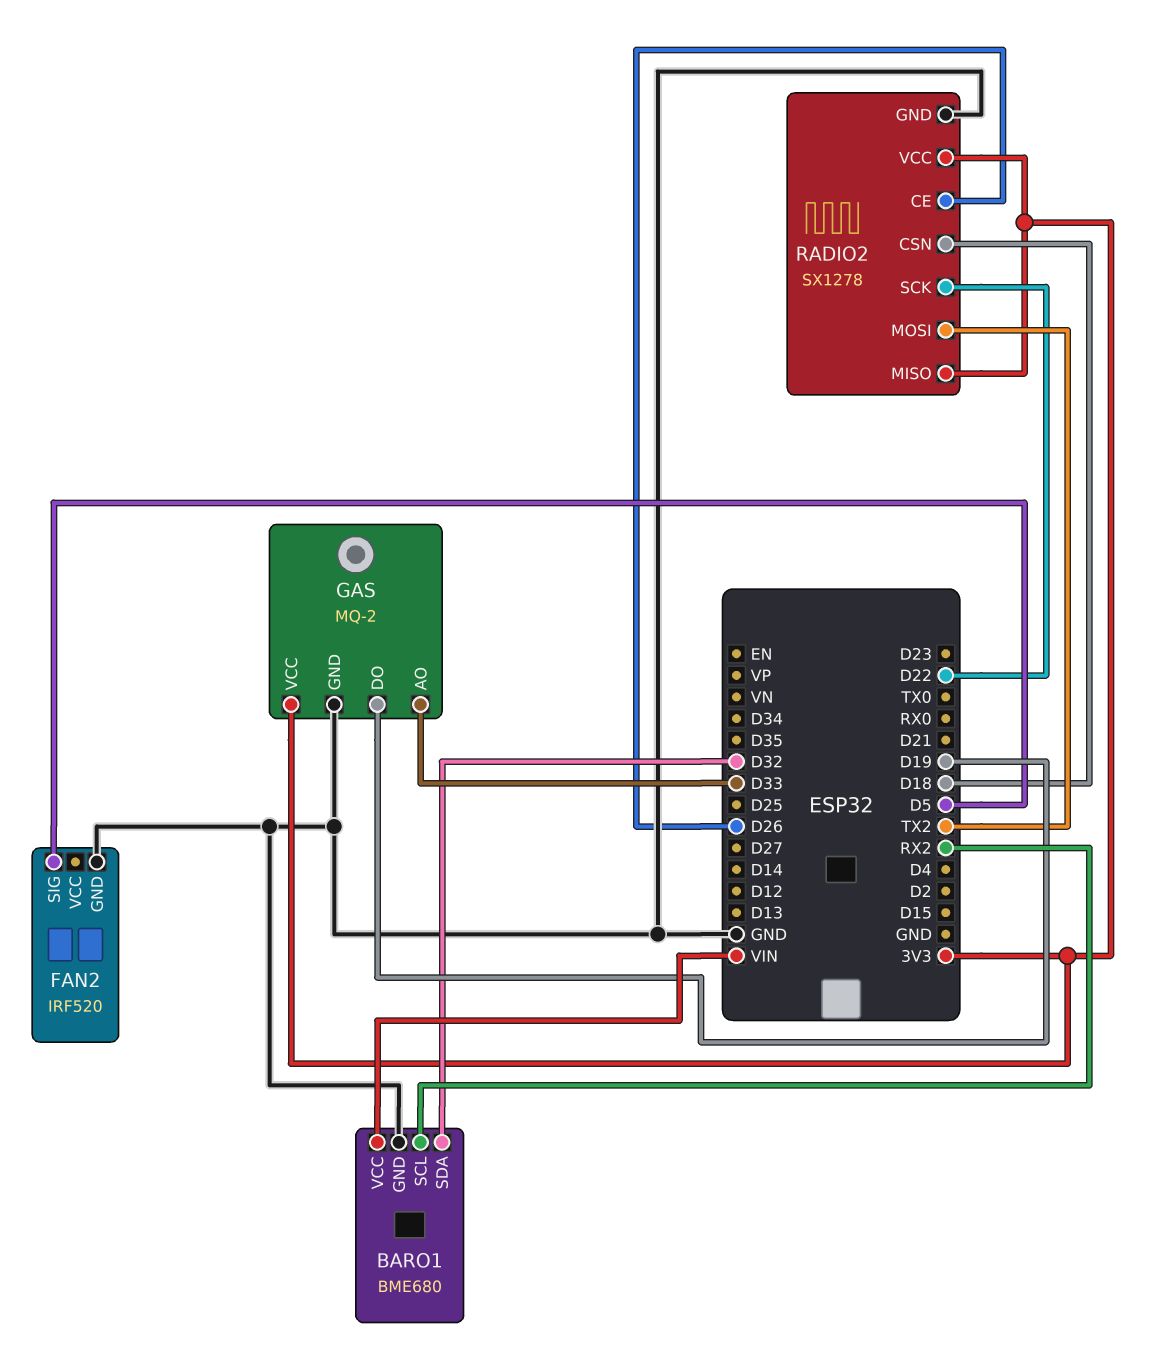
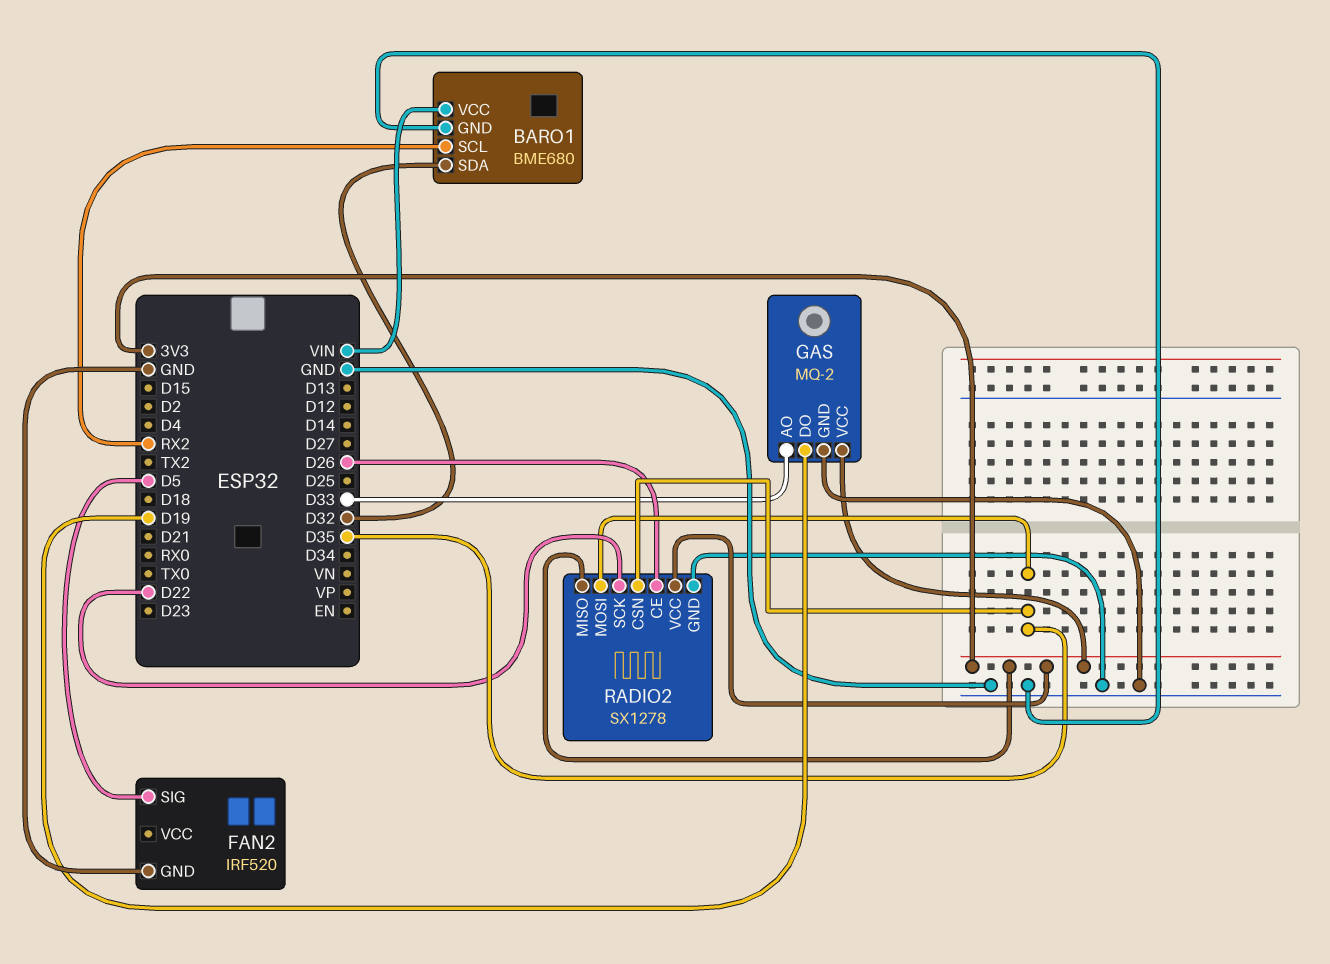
RADIO2 pin CSN: D18 -> D35
RADIO2 pin MOSI: TX2 -> D35

